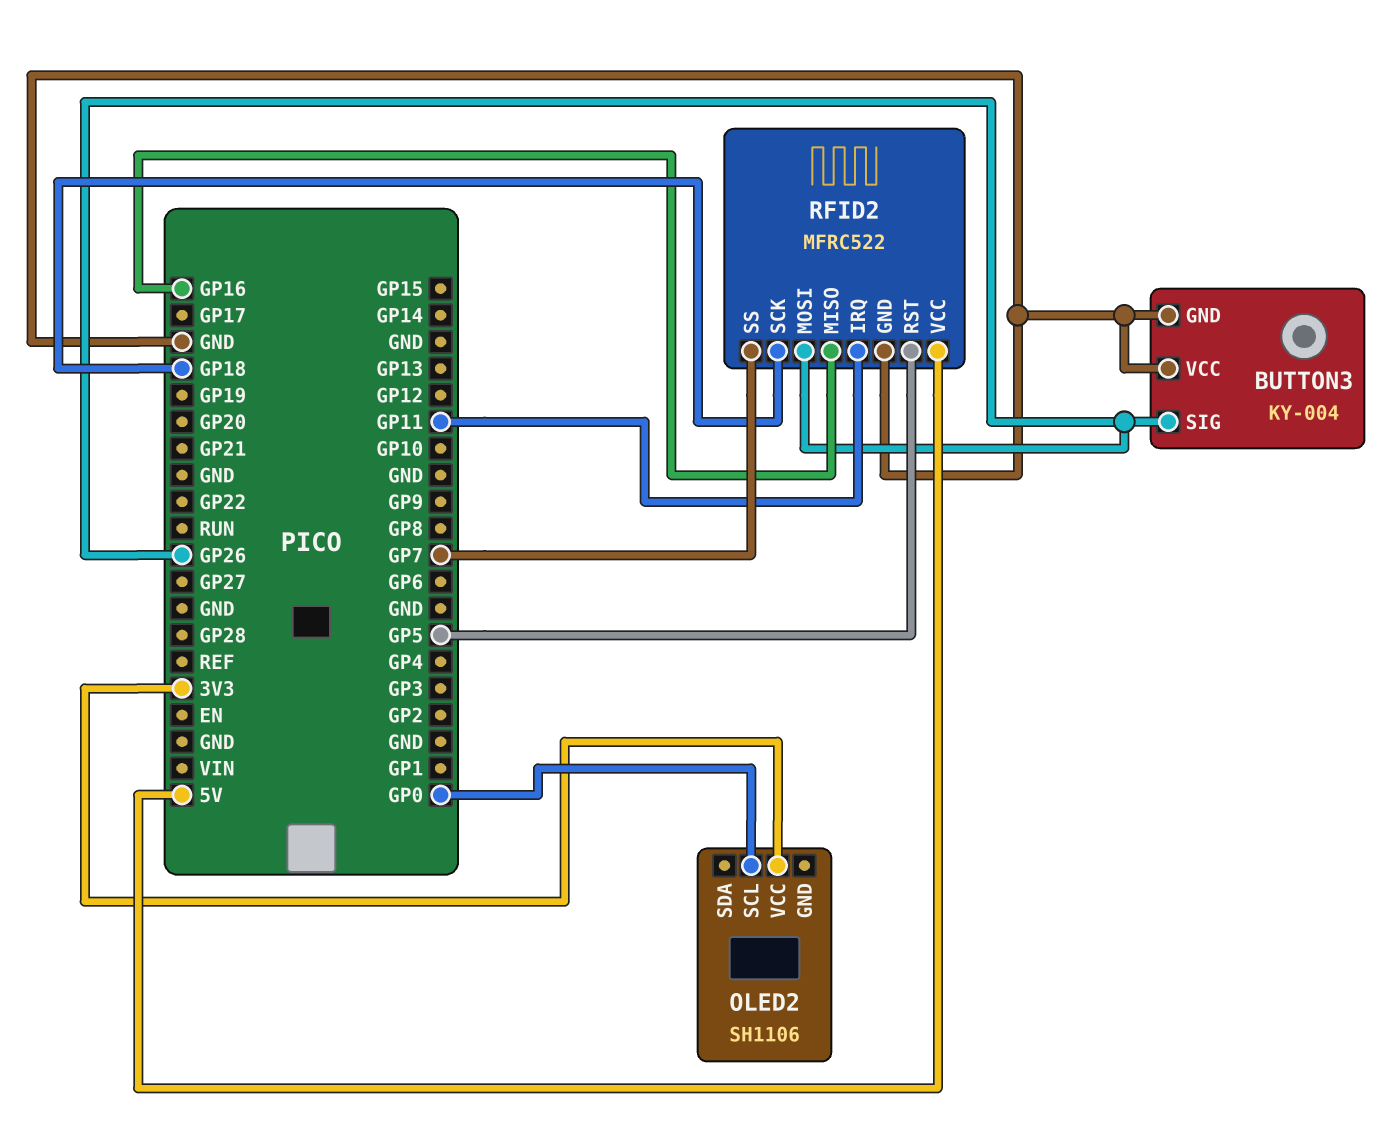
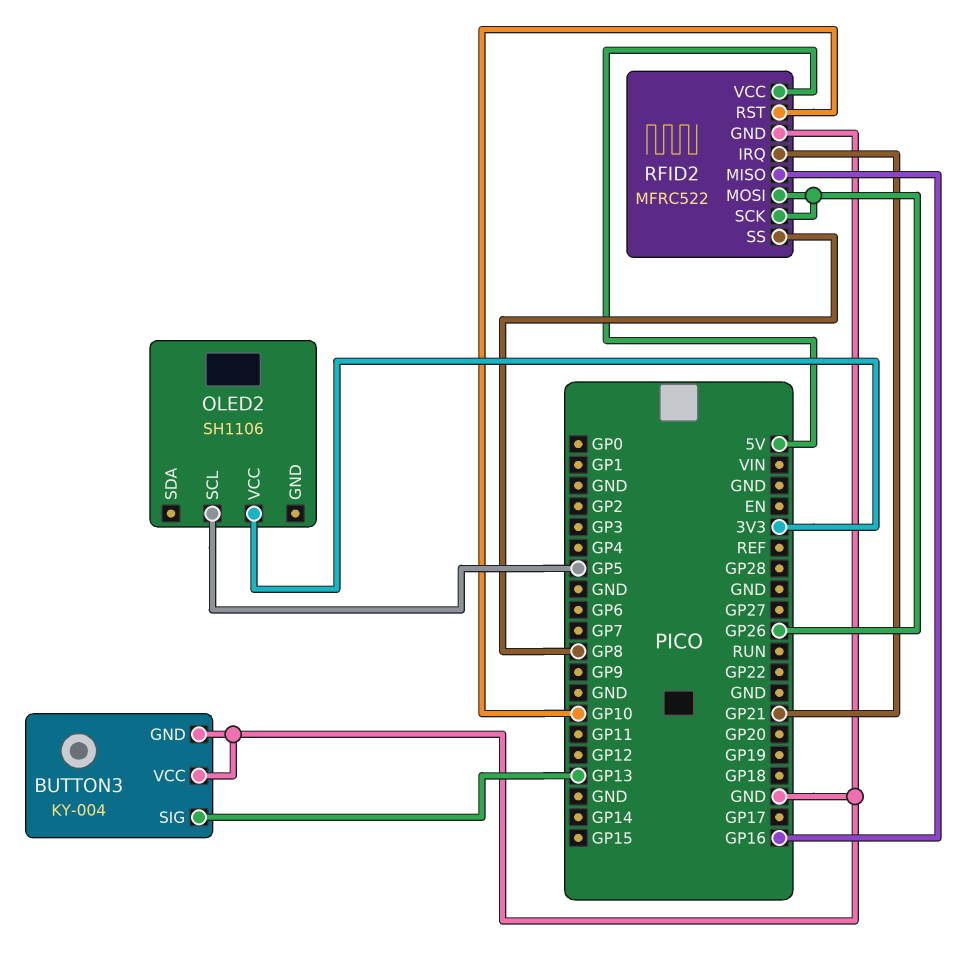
BUTTON3 pin SIG: GP26 -> GP13
OLED2 pin SCL: GP0 -> GP5
RFID2 pin IRQ: GP11 -> GP21
RFID2 pin RST: GP5 -> GP10
RFID2 pin SCK: GP18 -> GP26
RFID2 pin SS: GP7 -> GP8

